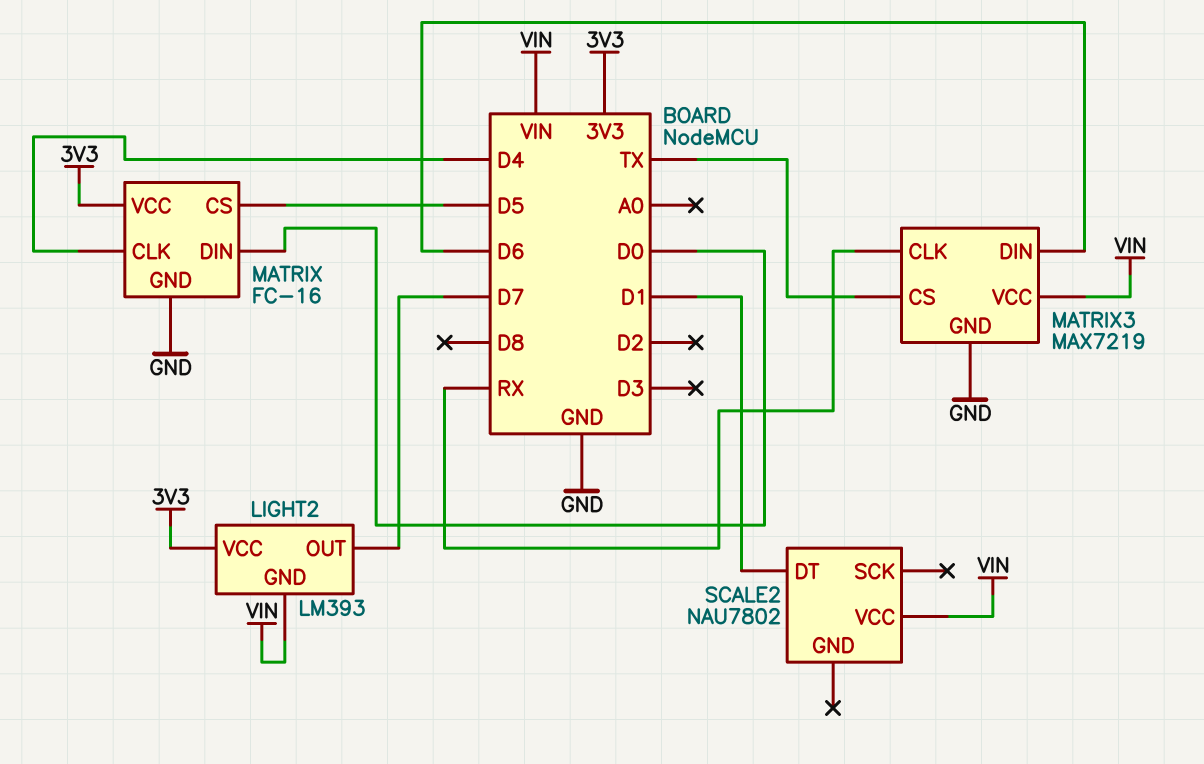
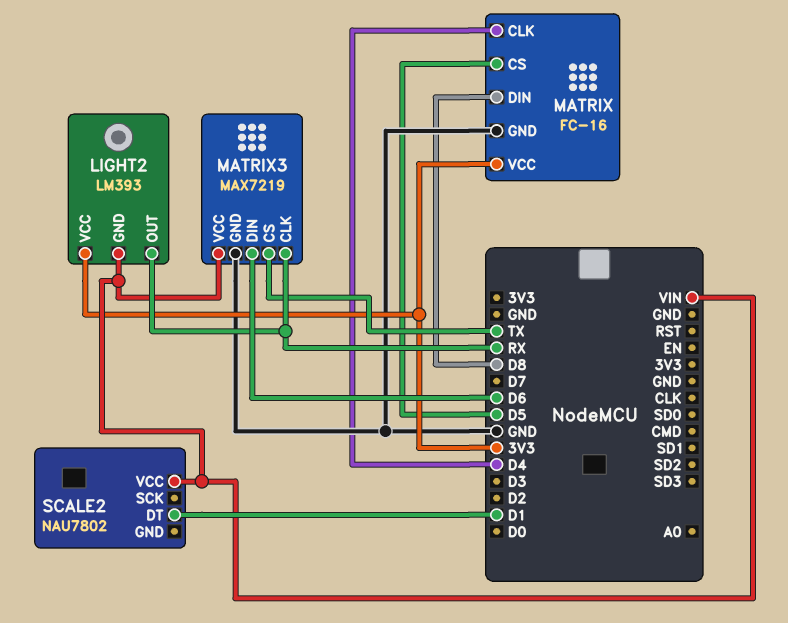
LIGHT2 pin OUT: D7 -> RX
MATRIX pin DIN: D0 -> D8

